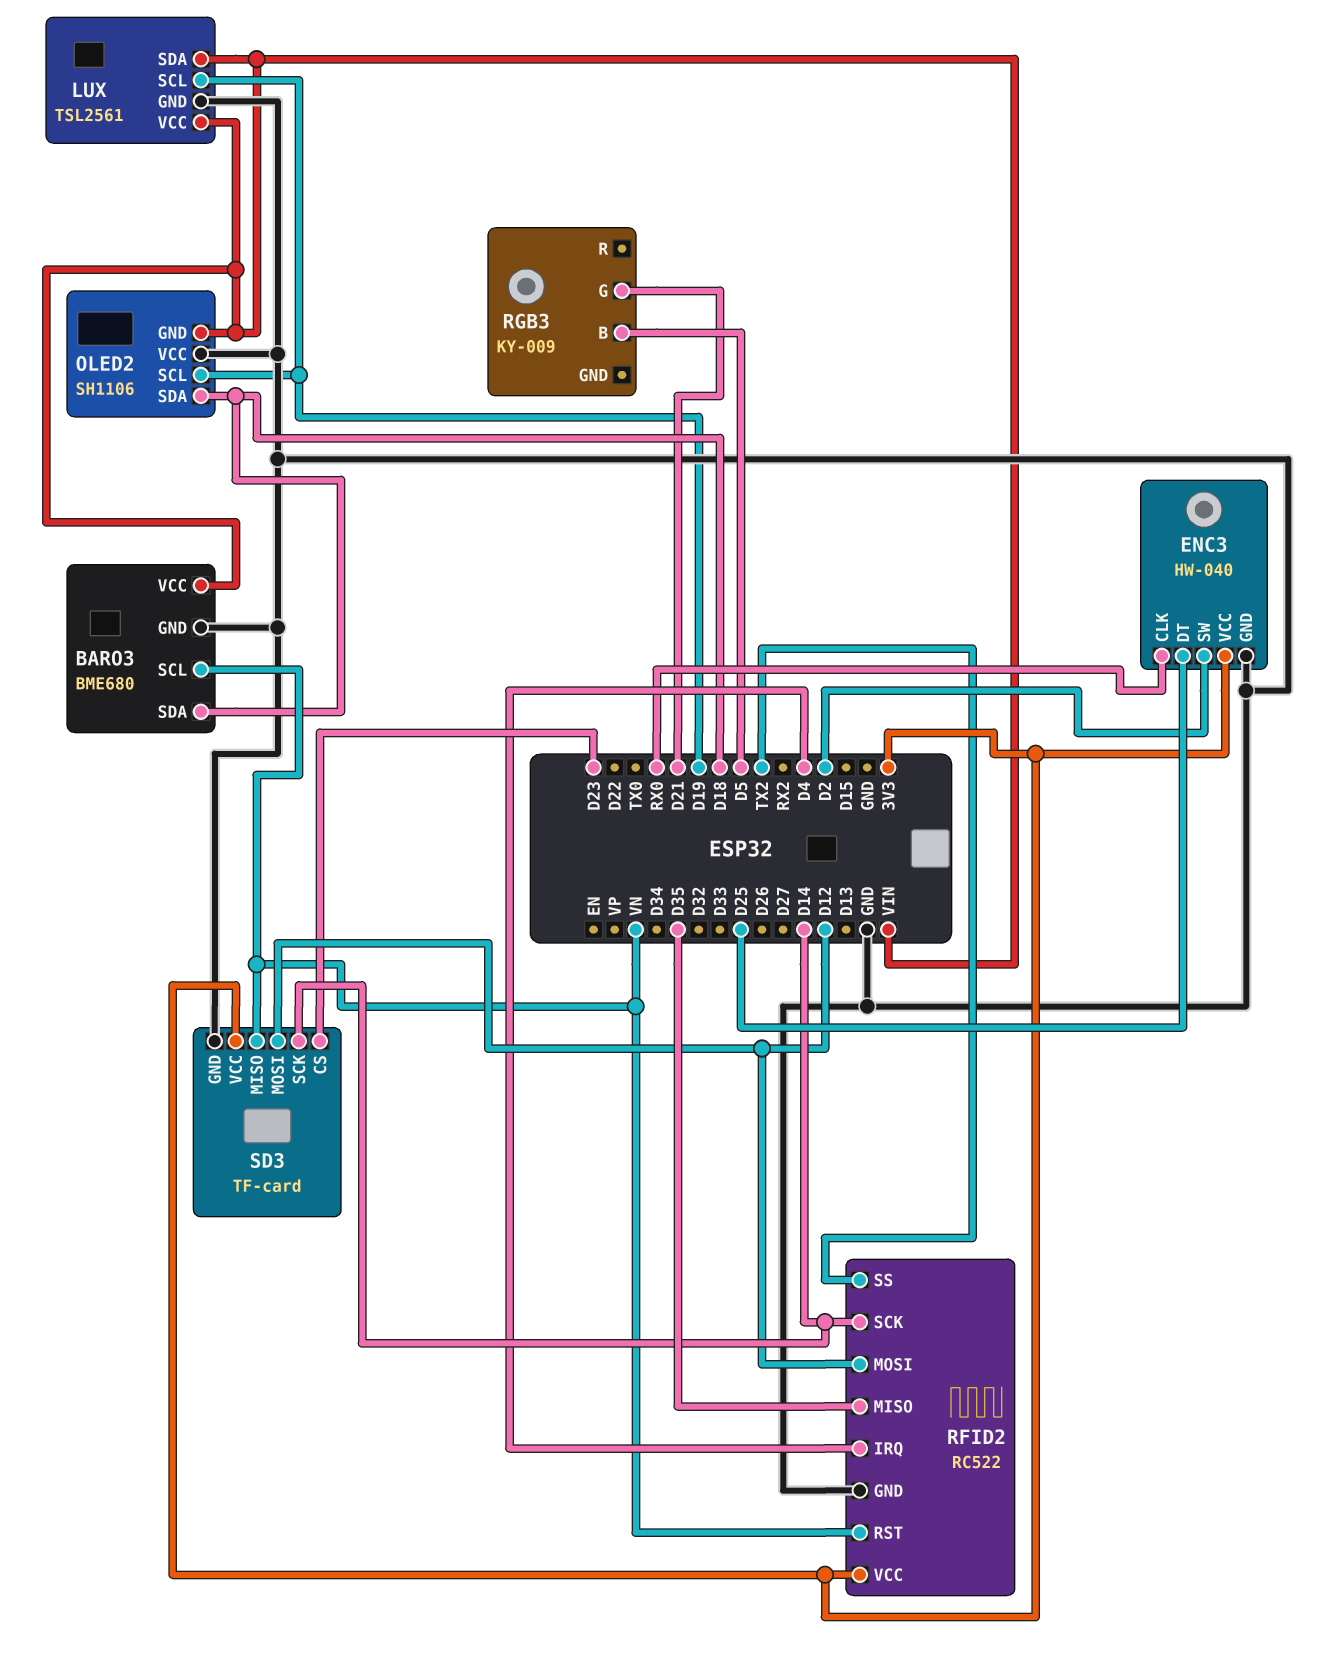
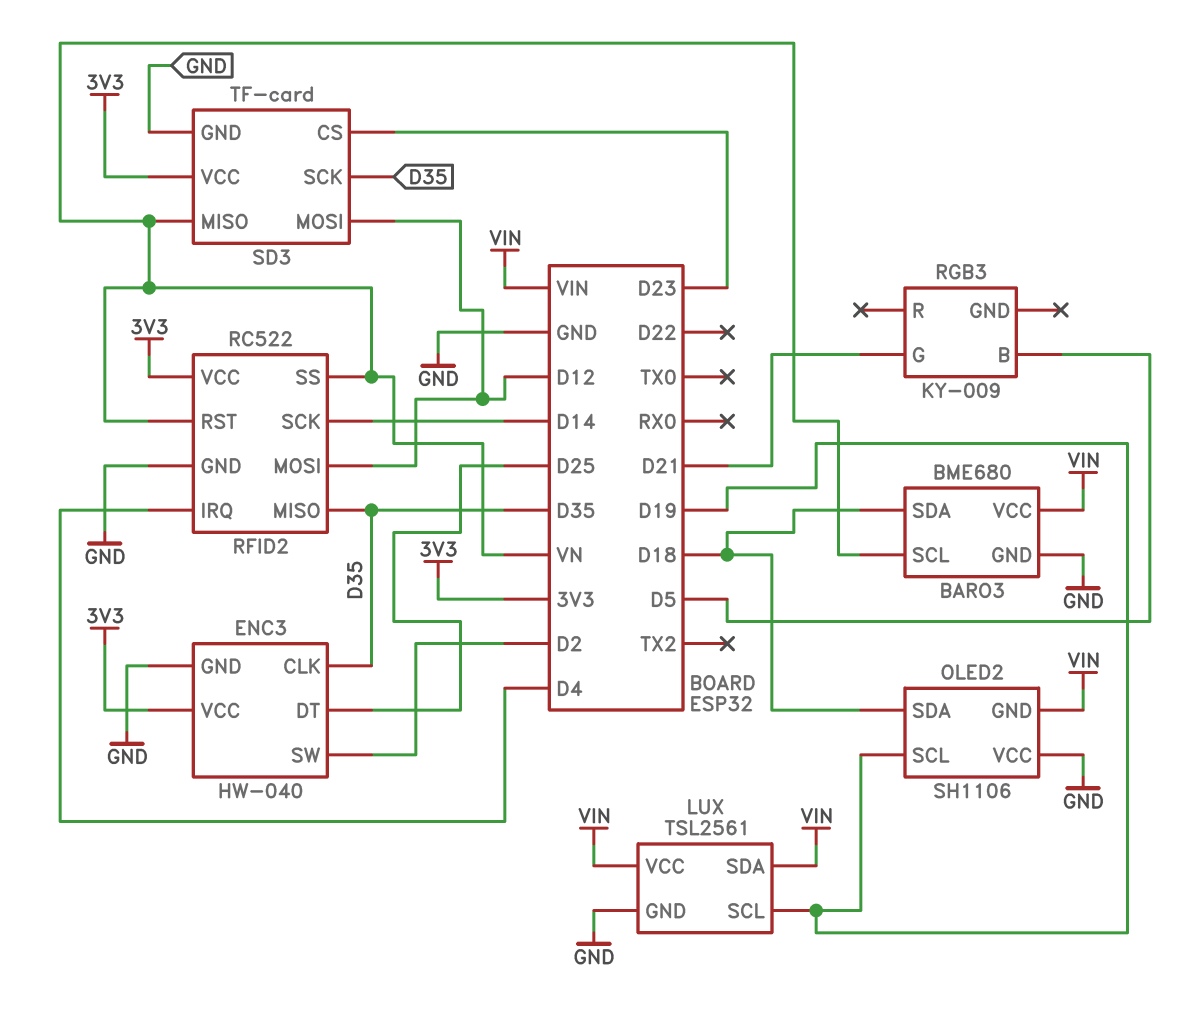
ENC3 pin CLK: RX0 -> D35
RFID2 pin SS: TX2 -> VN
SD3 pin SCK: D14 -> D35

